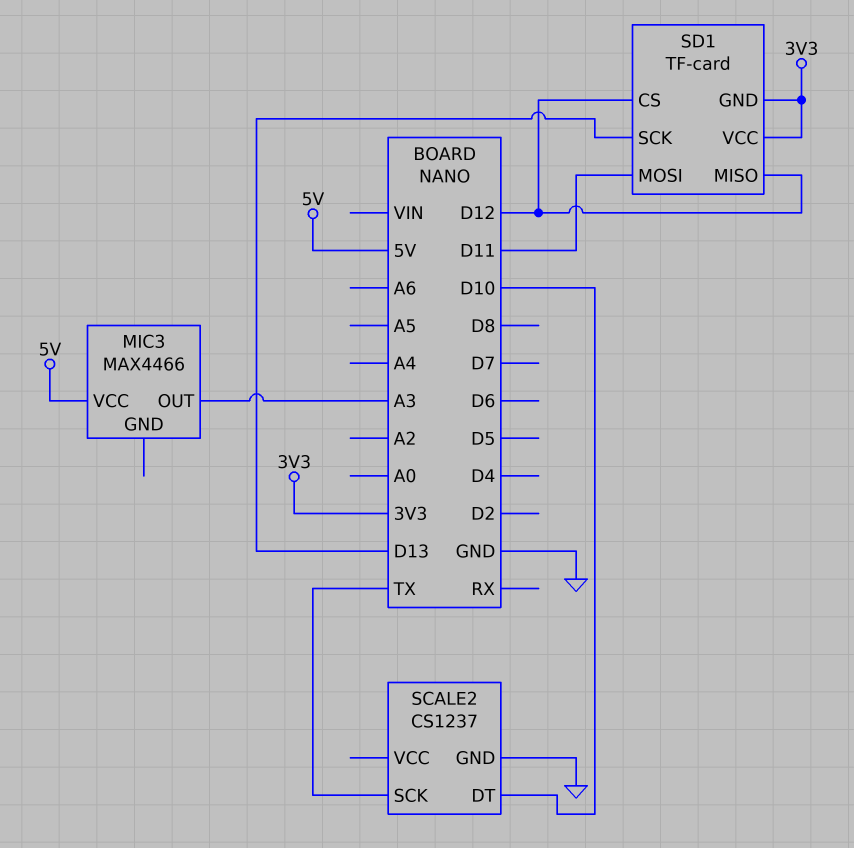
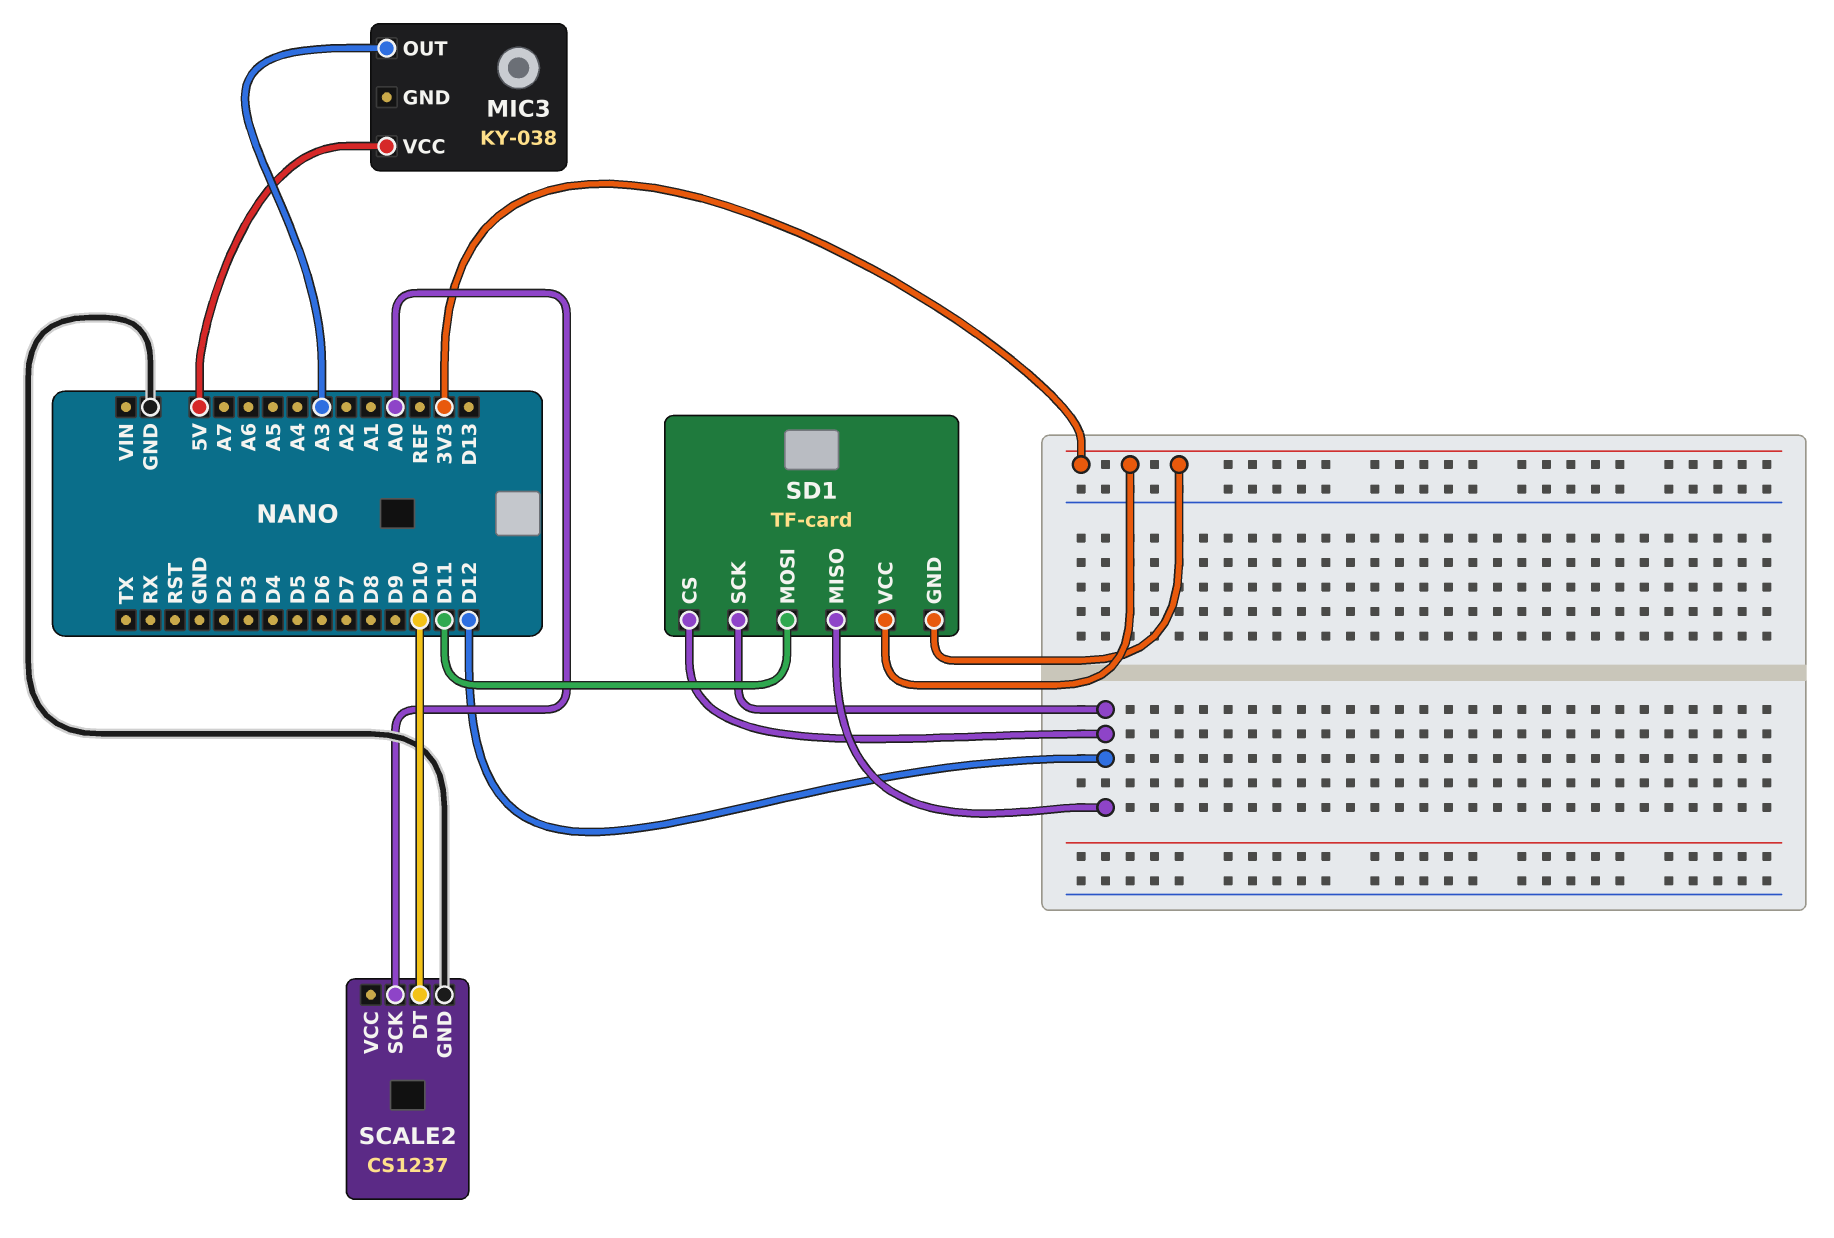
MIC3: MAX4466 -> KY-038
SCALE2 pin SCK: TX -> A0
SD1 pin SCK: D13 -> D12

